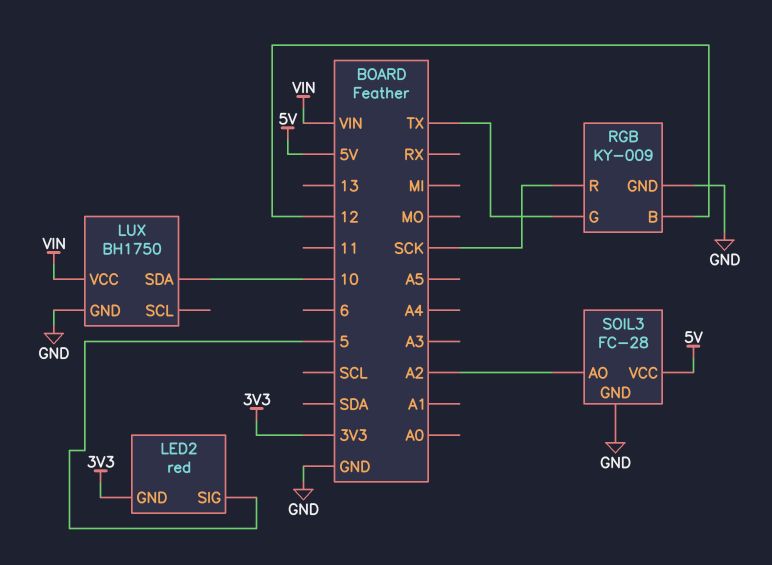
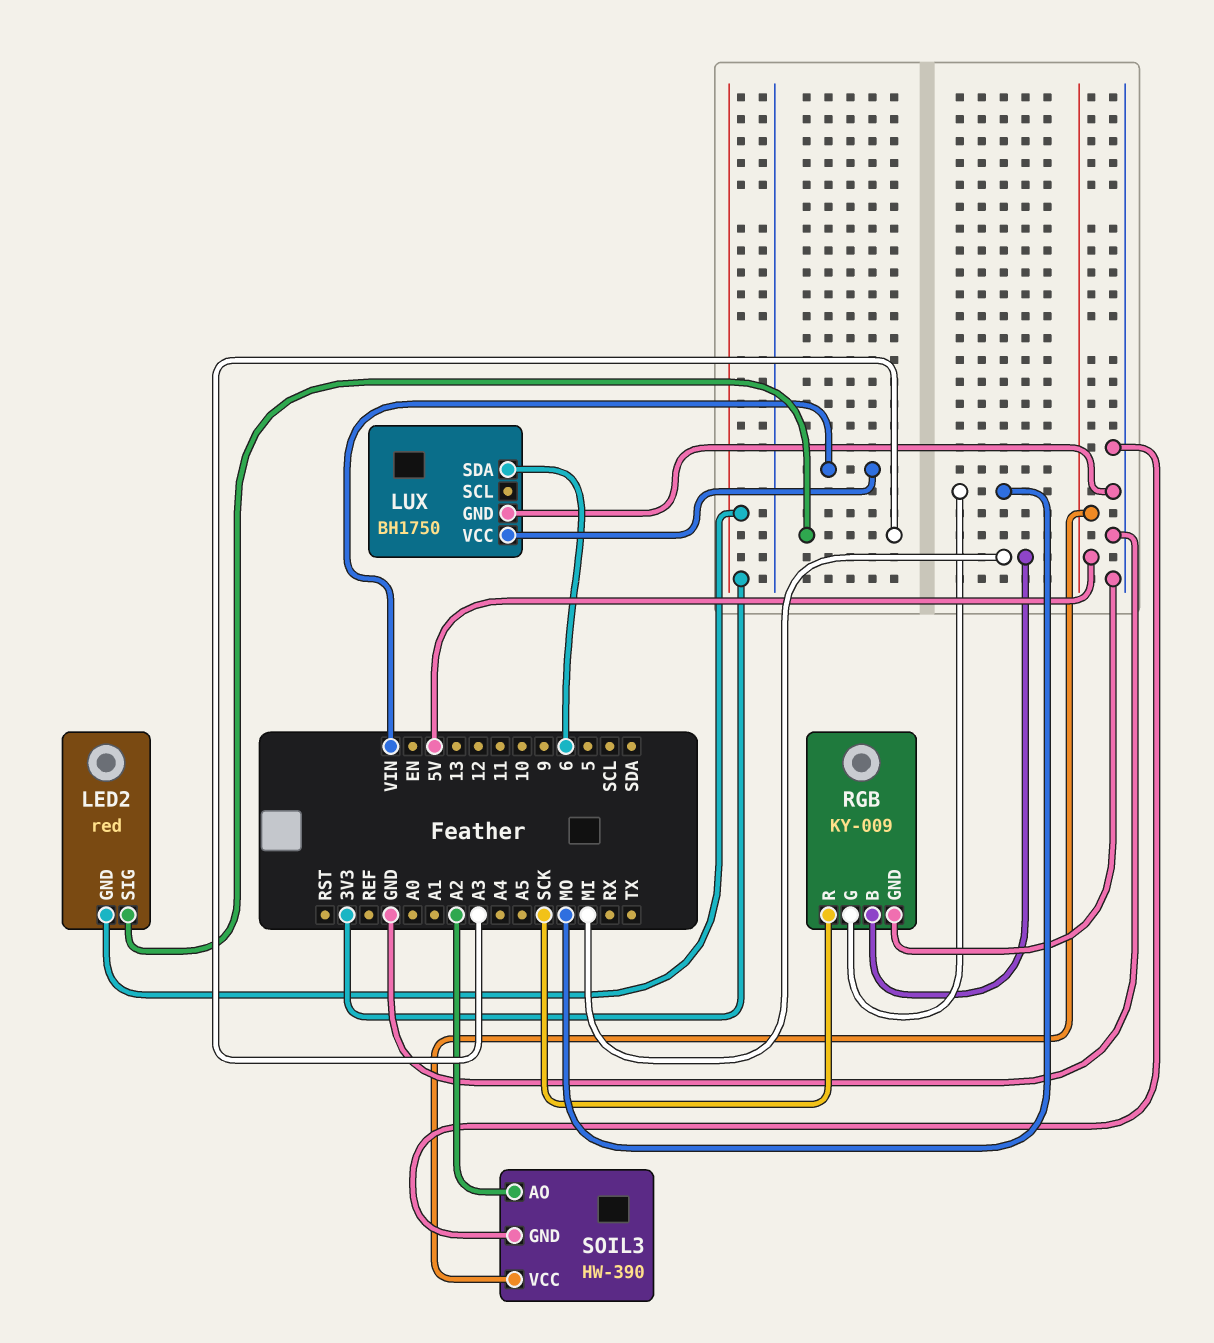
LED2 pin SIG: 5 -> A3
LUX pin SDA: 10 -> 6
RGB pin B: 12 -> MI
RGB pin G: TX -> MO
SOIL3: FC-28 -> HW-390

